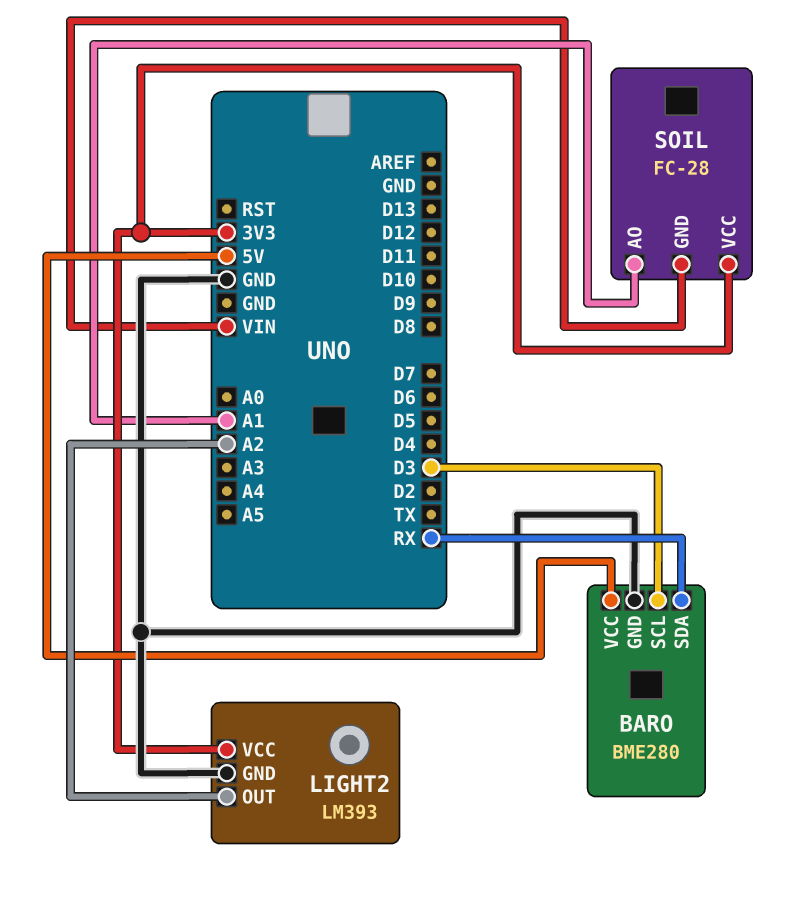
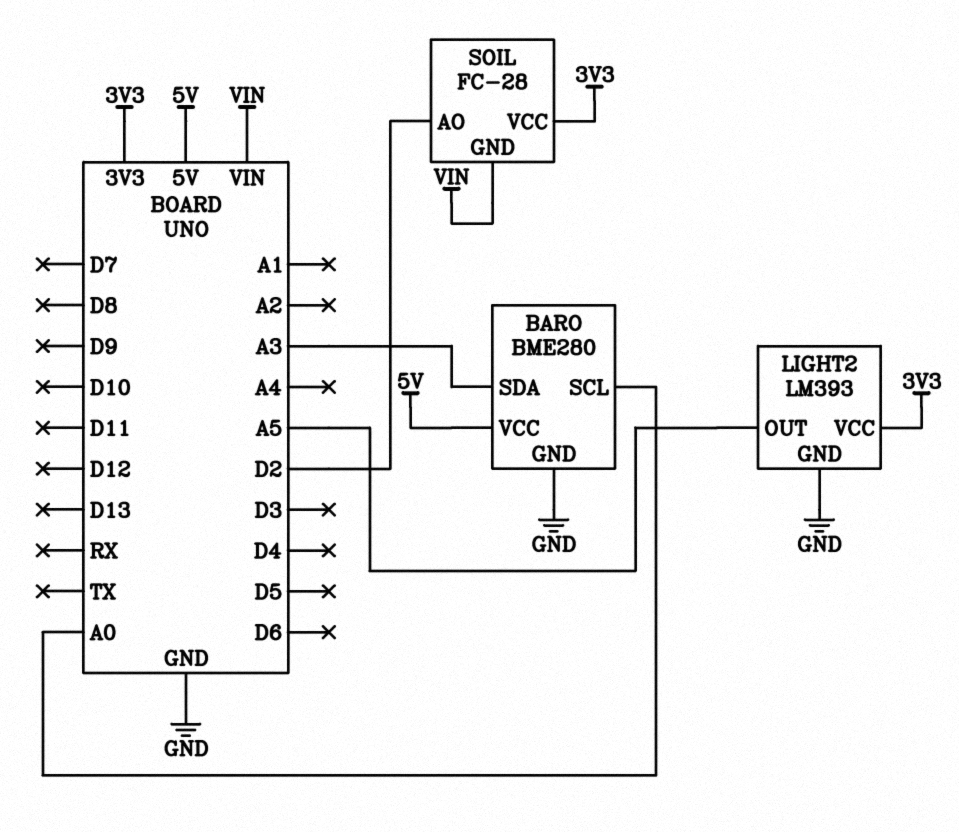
BARO pin SCL: D3 -> A0
BARO pin SDA: RX -> A3
LIGHT2 pin OUT: A2 -> A5
SOIL pin AO: A1 -> D2

